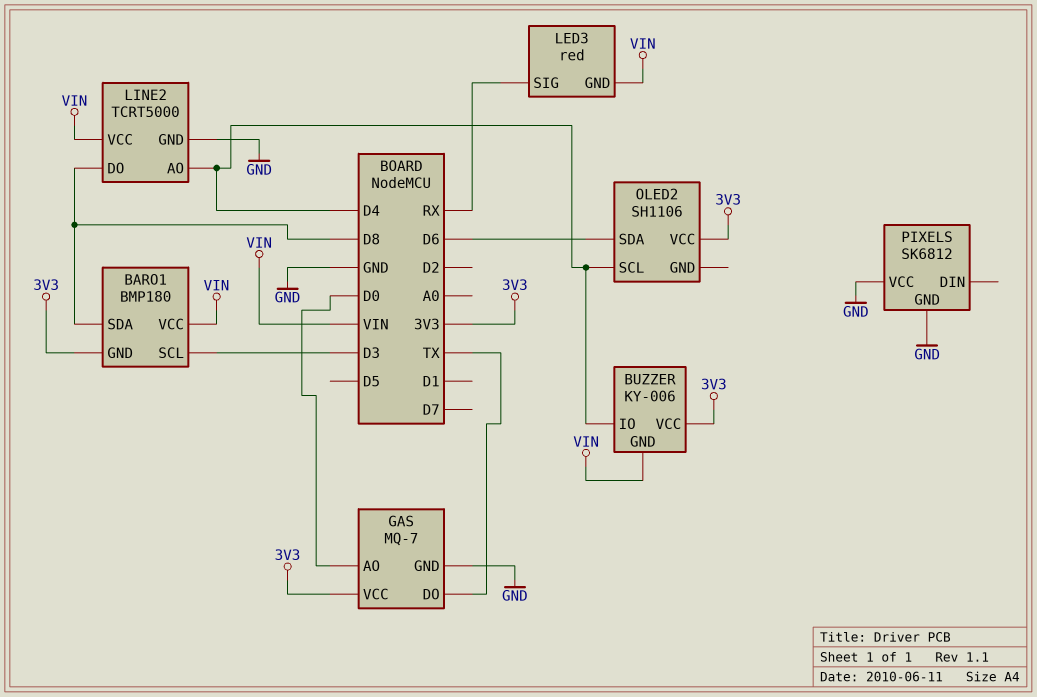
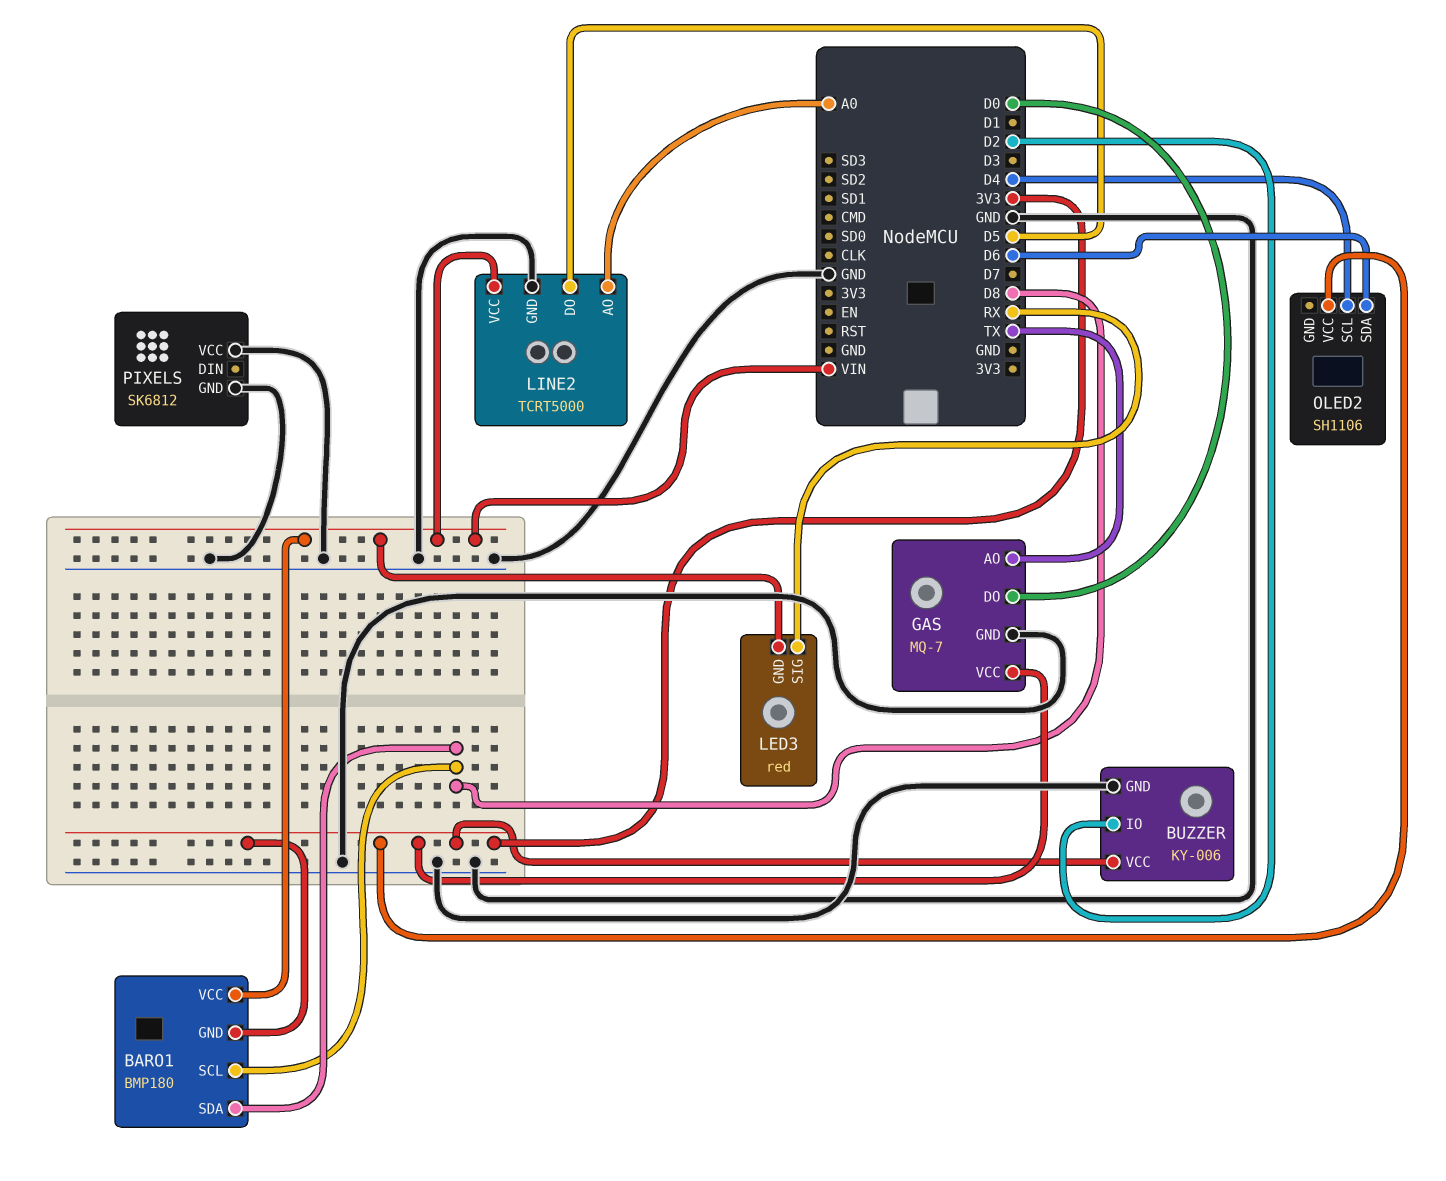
BARO1 pin SCL: D3 -> D8
BUZZER pin GND: VIN -> GND
BUZZER pin IO: D4 -> D2
GAS pin AO: D0 -> TX
GAS pin DO: TX -> D0
LINE2 pin AO: D4 -> A0
LINE2 pin DO: D8 -> D5

